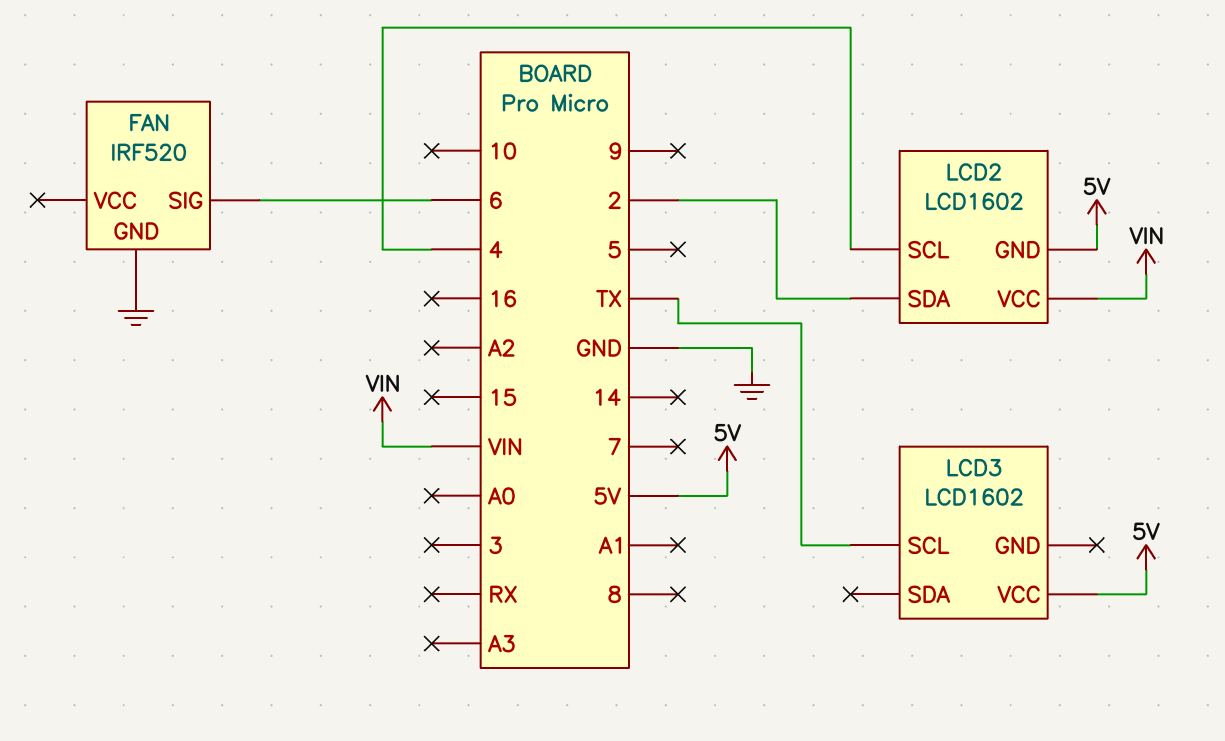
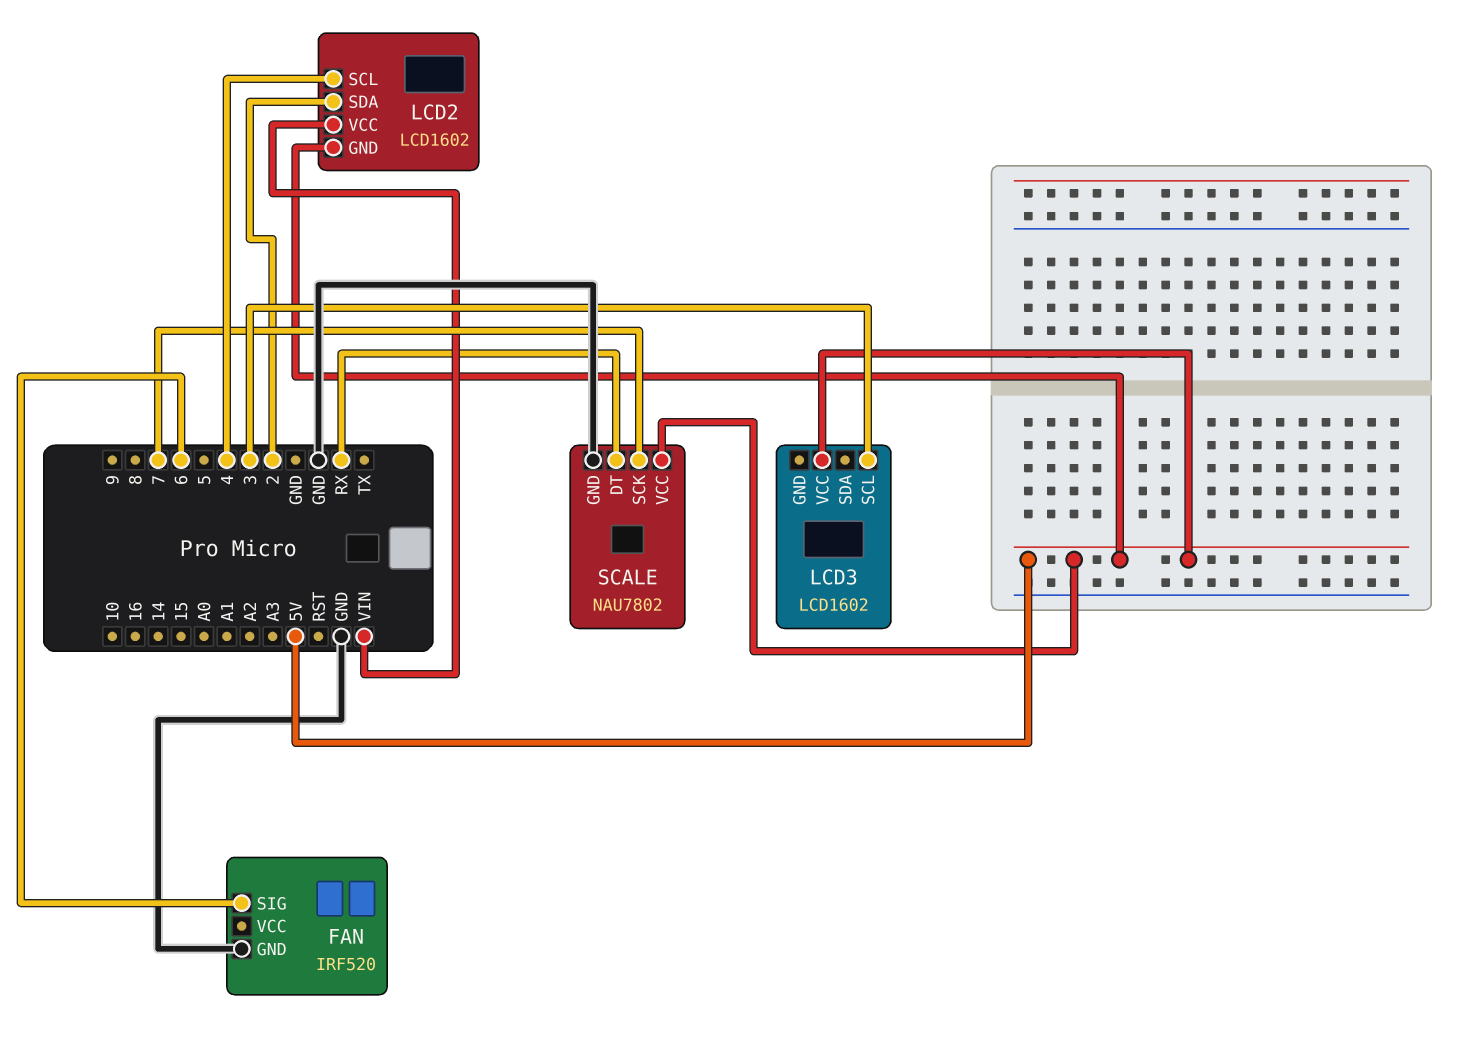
LCD3 pin SCL: TX -> 3
SCALE: none -> NAU7802
SCALE pin DT: none -> RX
SCALE pin GND: none -> GND
SCALE pin SCK: none -> 7
SCALE pin VCC: none -> 5V

